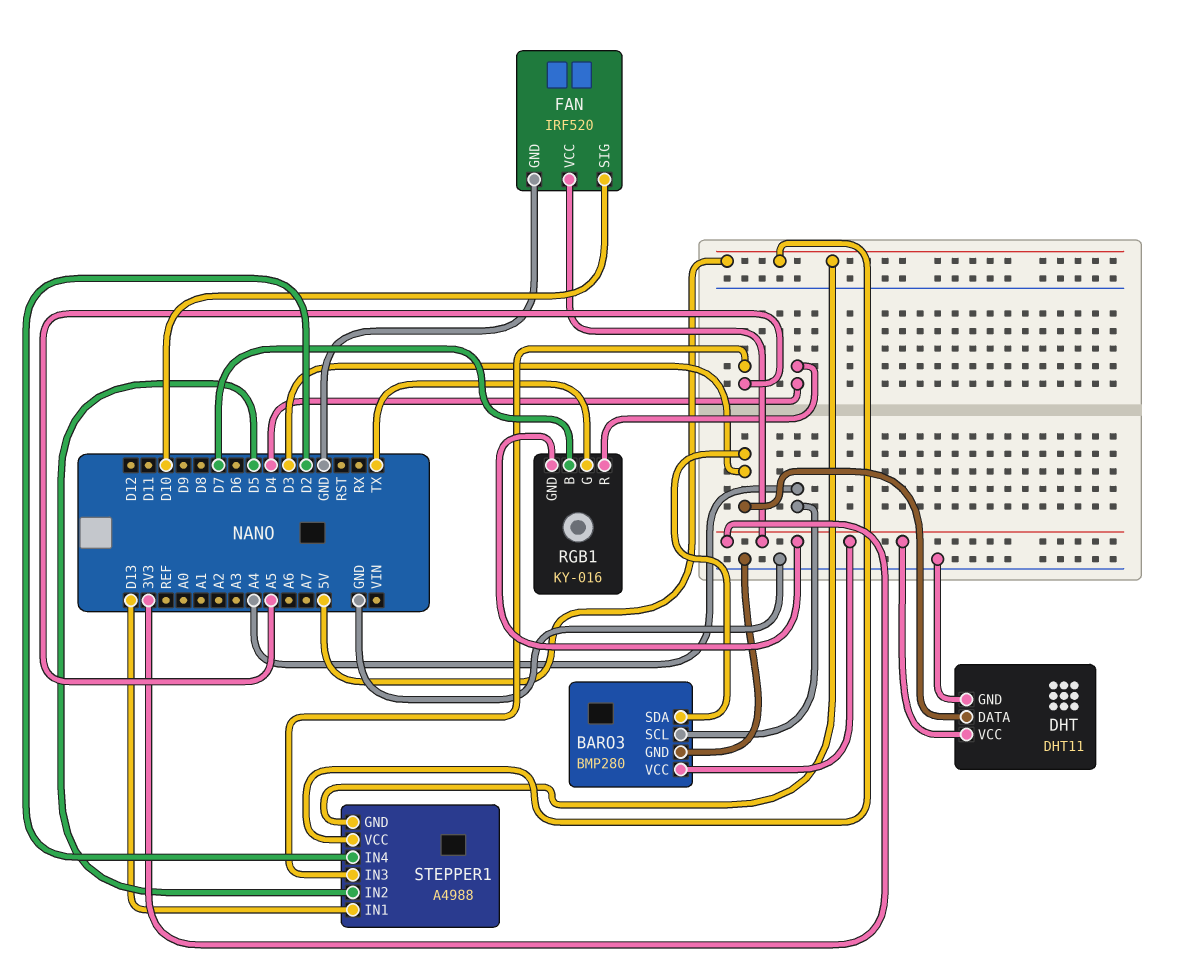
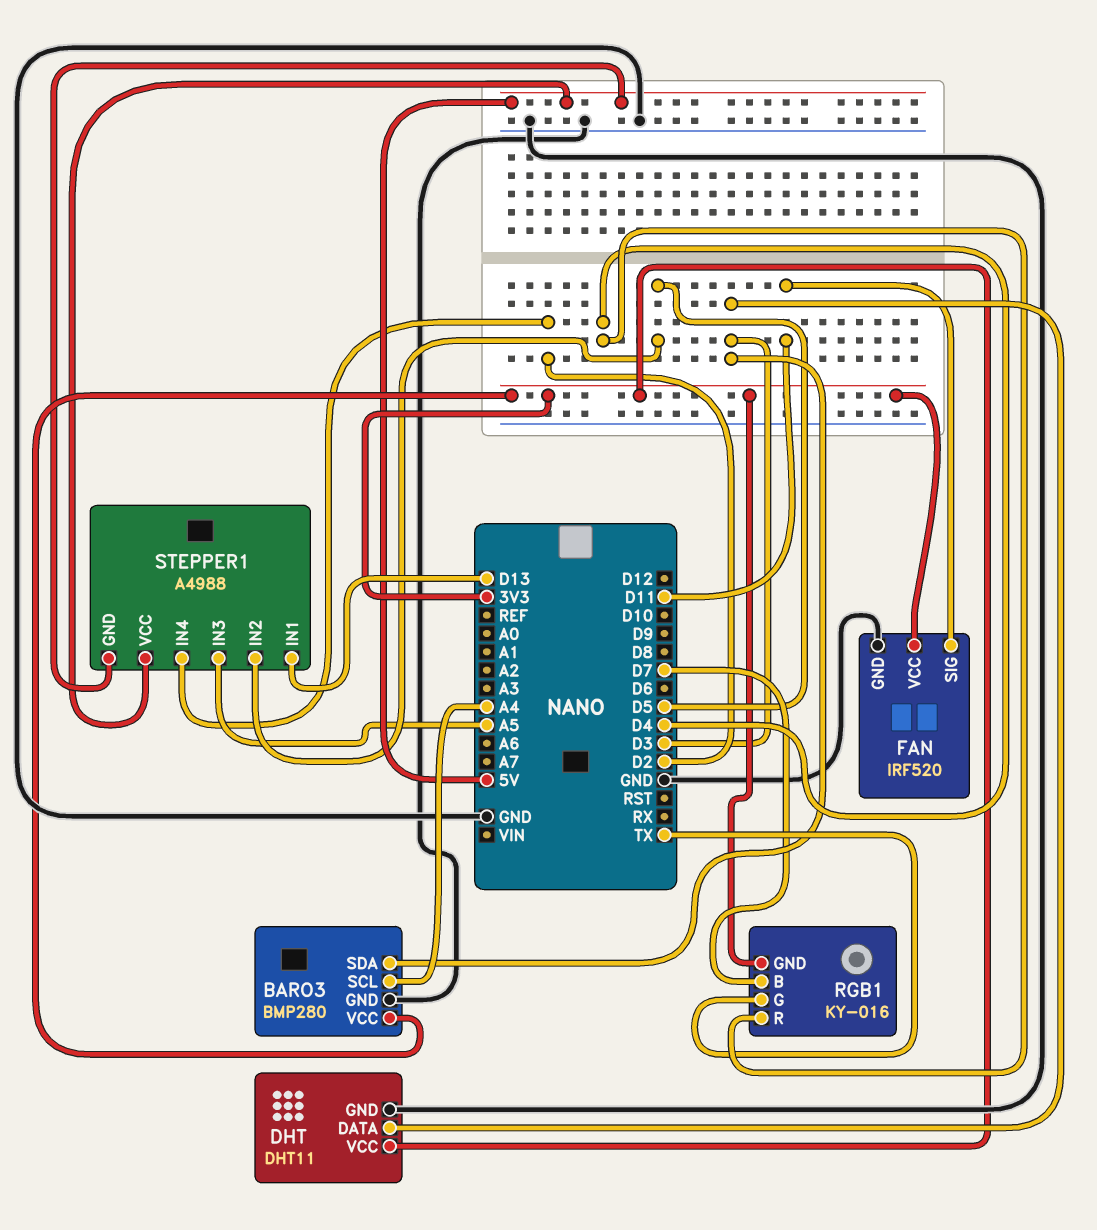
FAN pin SIG: D10 -> D11

